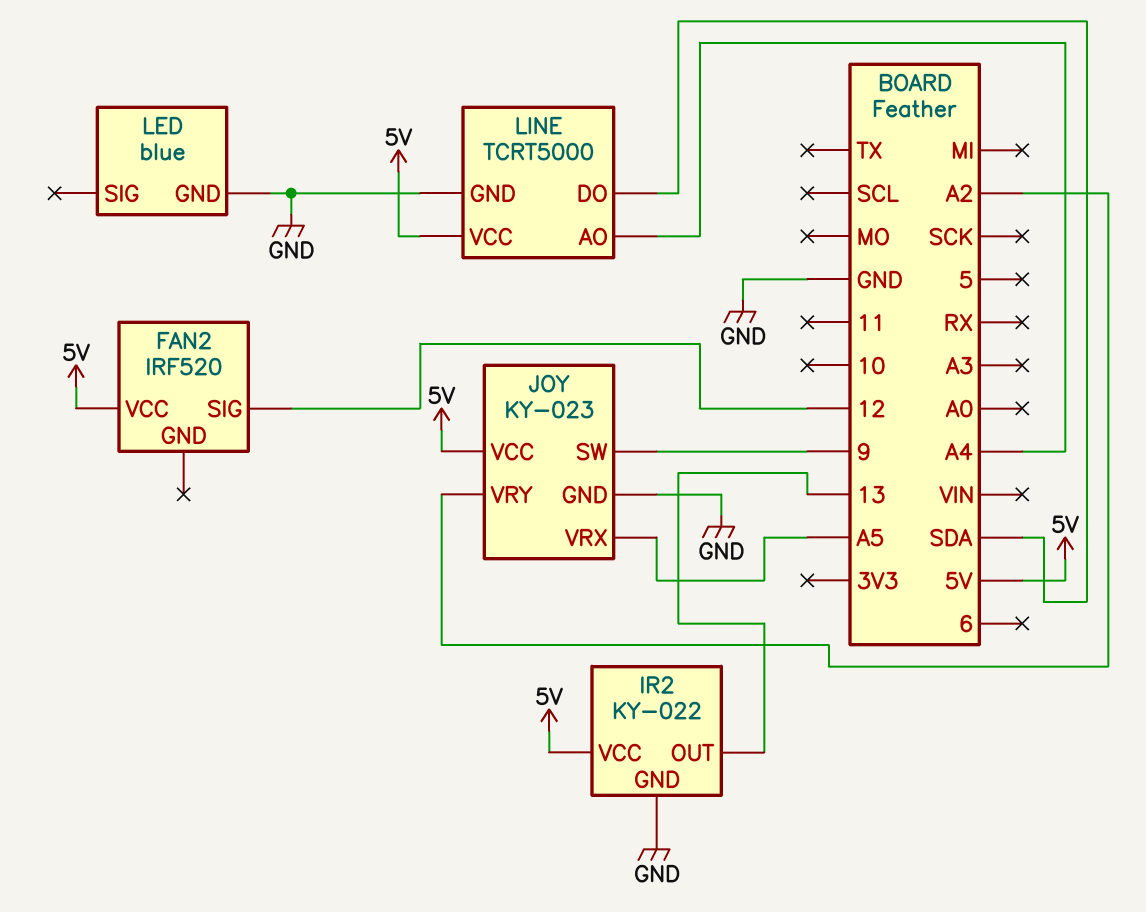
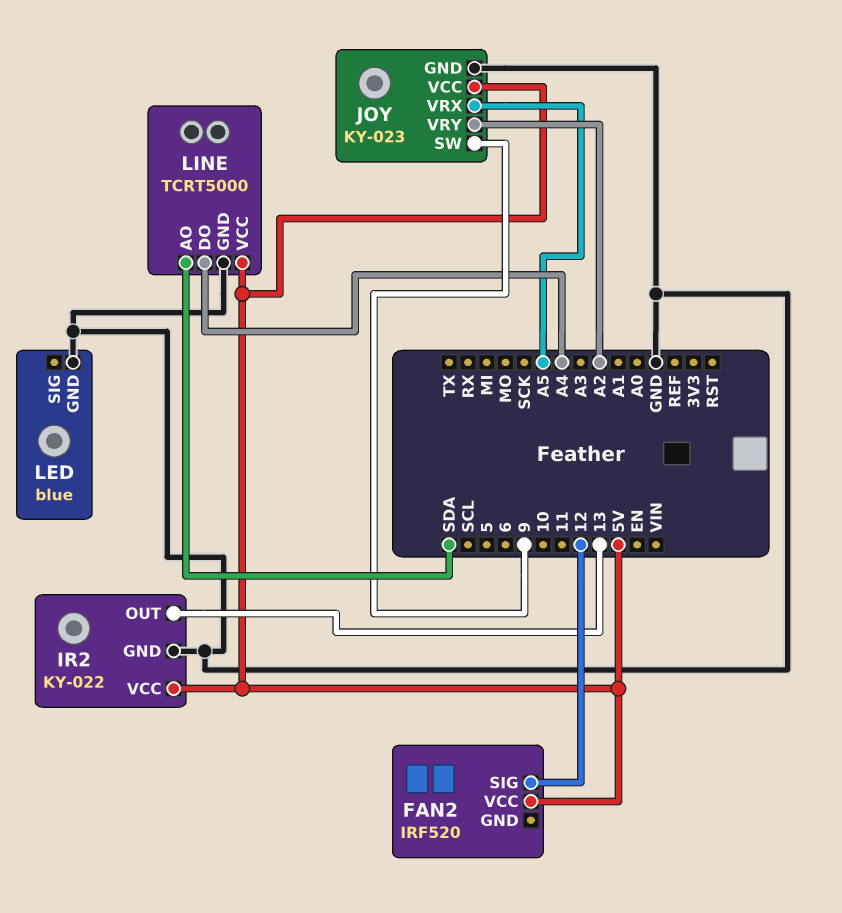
LINE pin AO: A4 -> SDA
LINE pin DO: SDA -> A4

